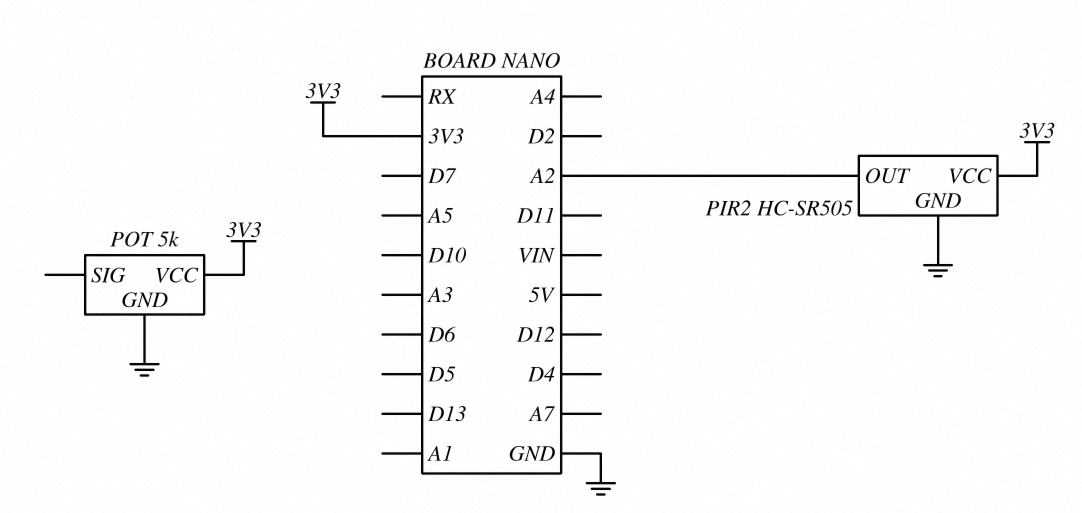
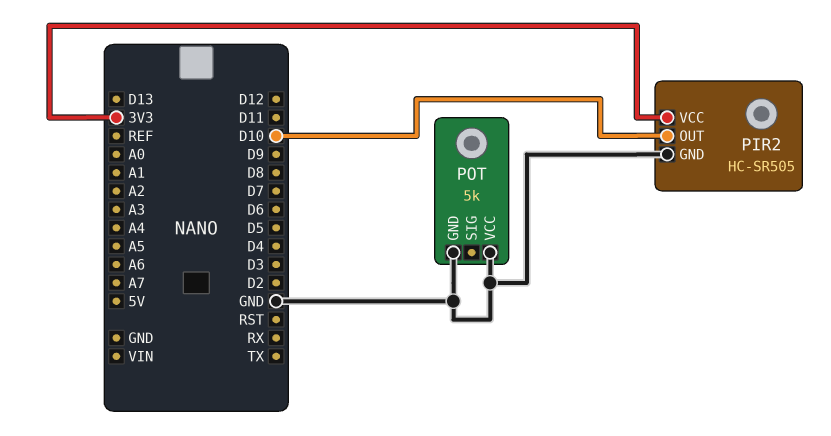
PIR2 pin OUT: A2 -> D10
POT pin VCC: 3V3 -> GND

